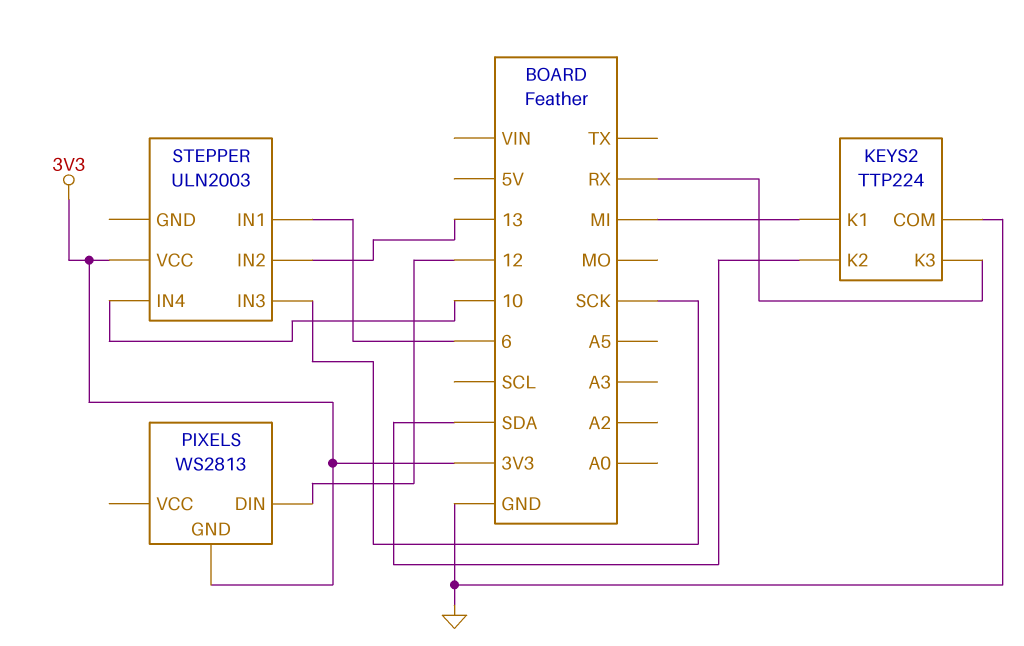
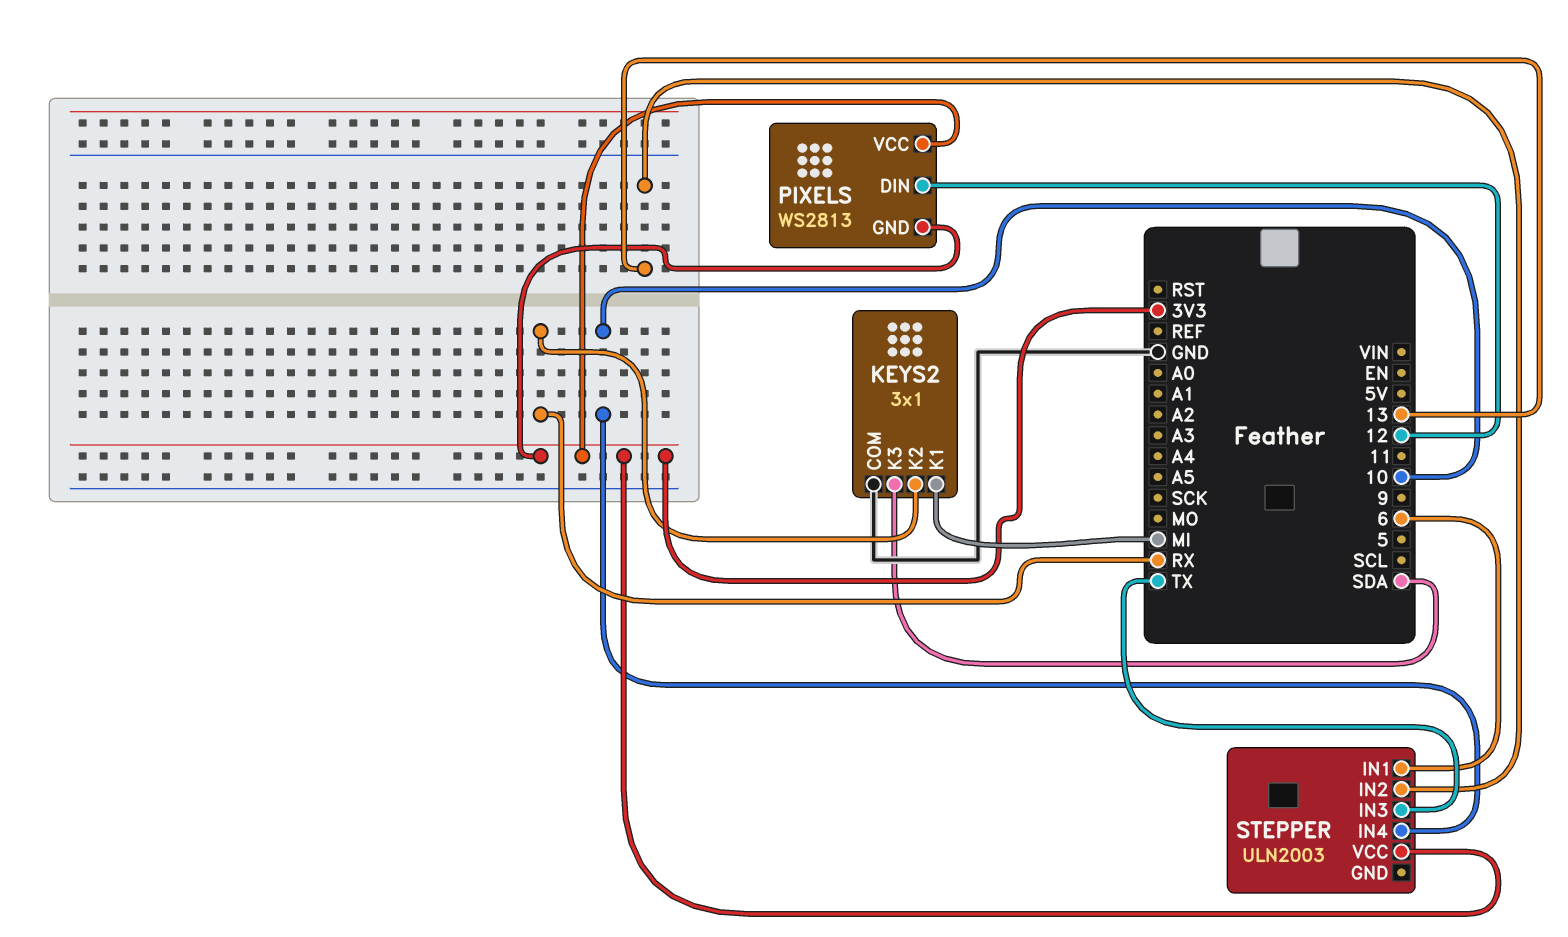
KEYS2: TTP224 -> 3x1
KEYS2 pin K2: SDA -> RX
KEYS2 pin K3: RX -> SDA
PIXELS pin VCC: none -> 3V3
STEPPER pin IN3: SCK -> TX

